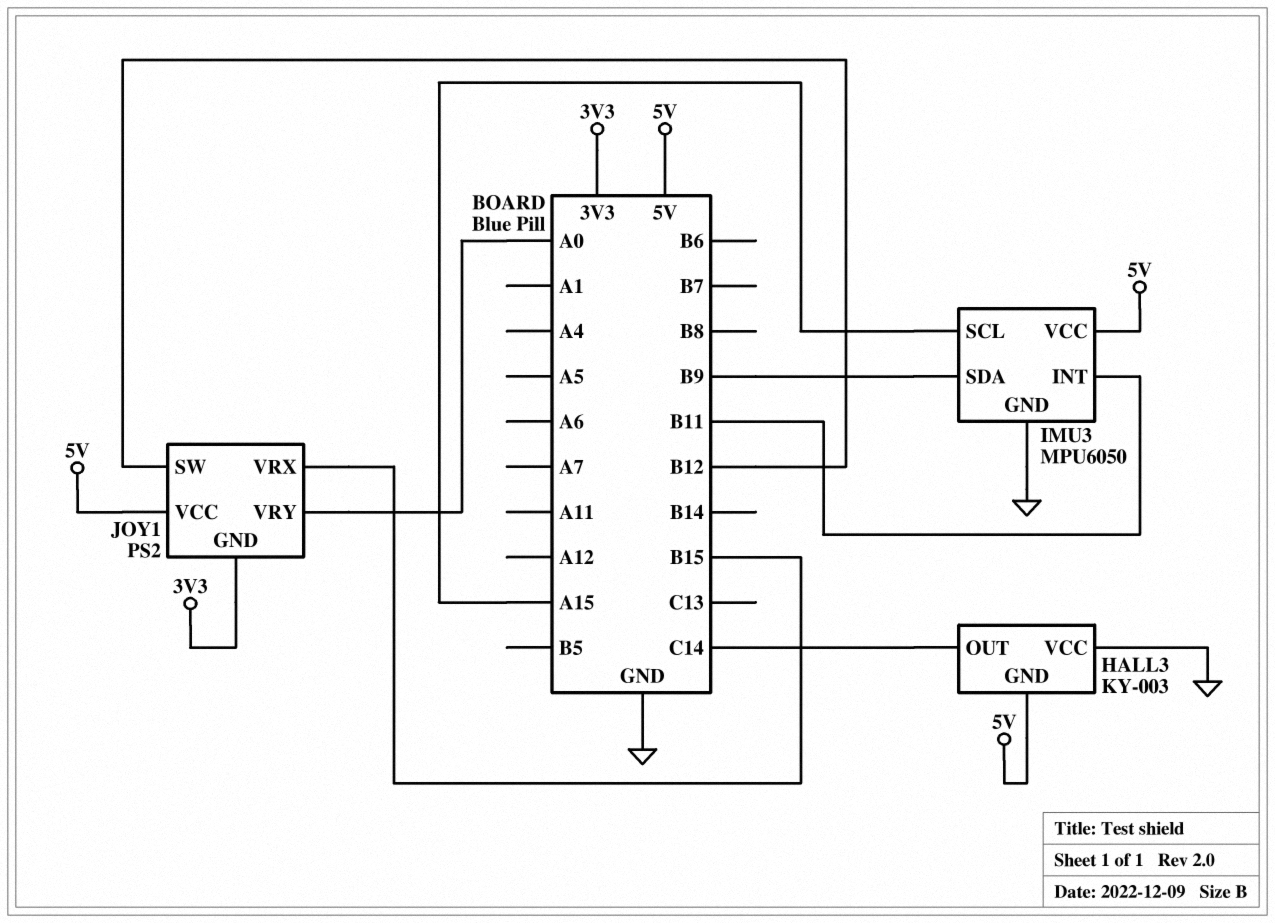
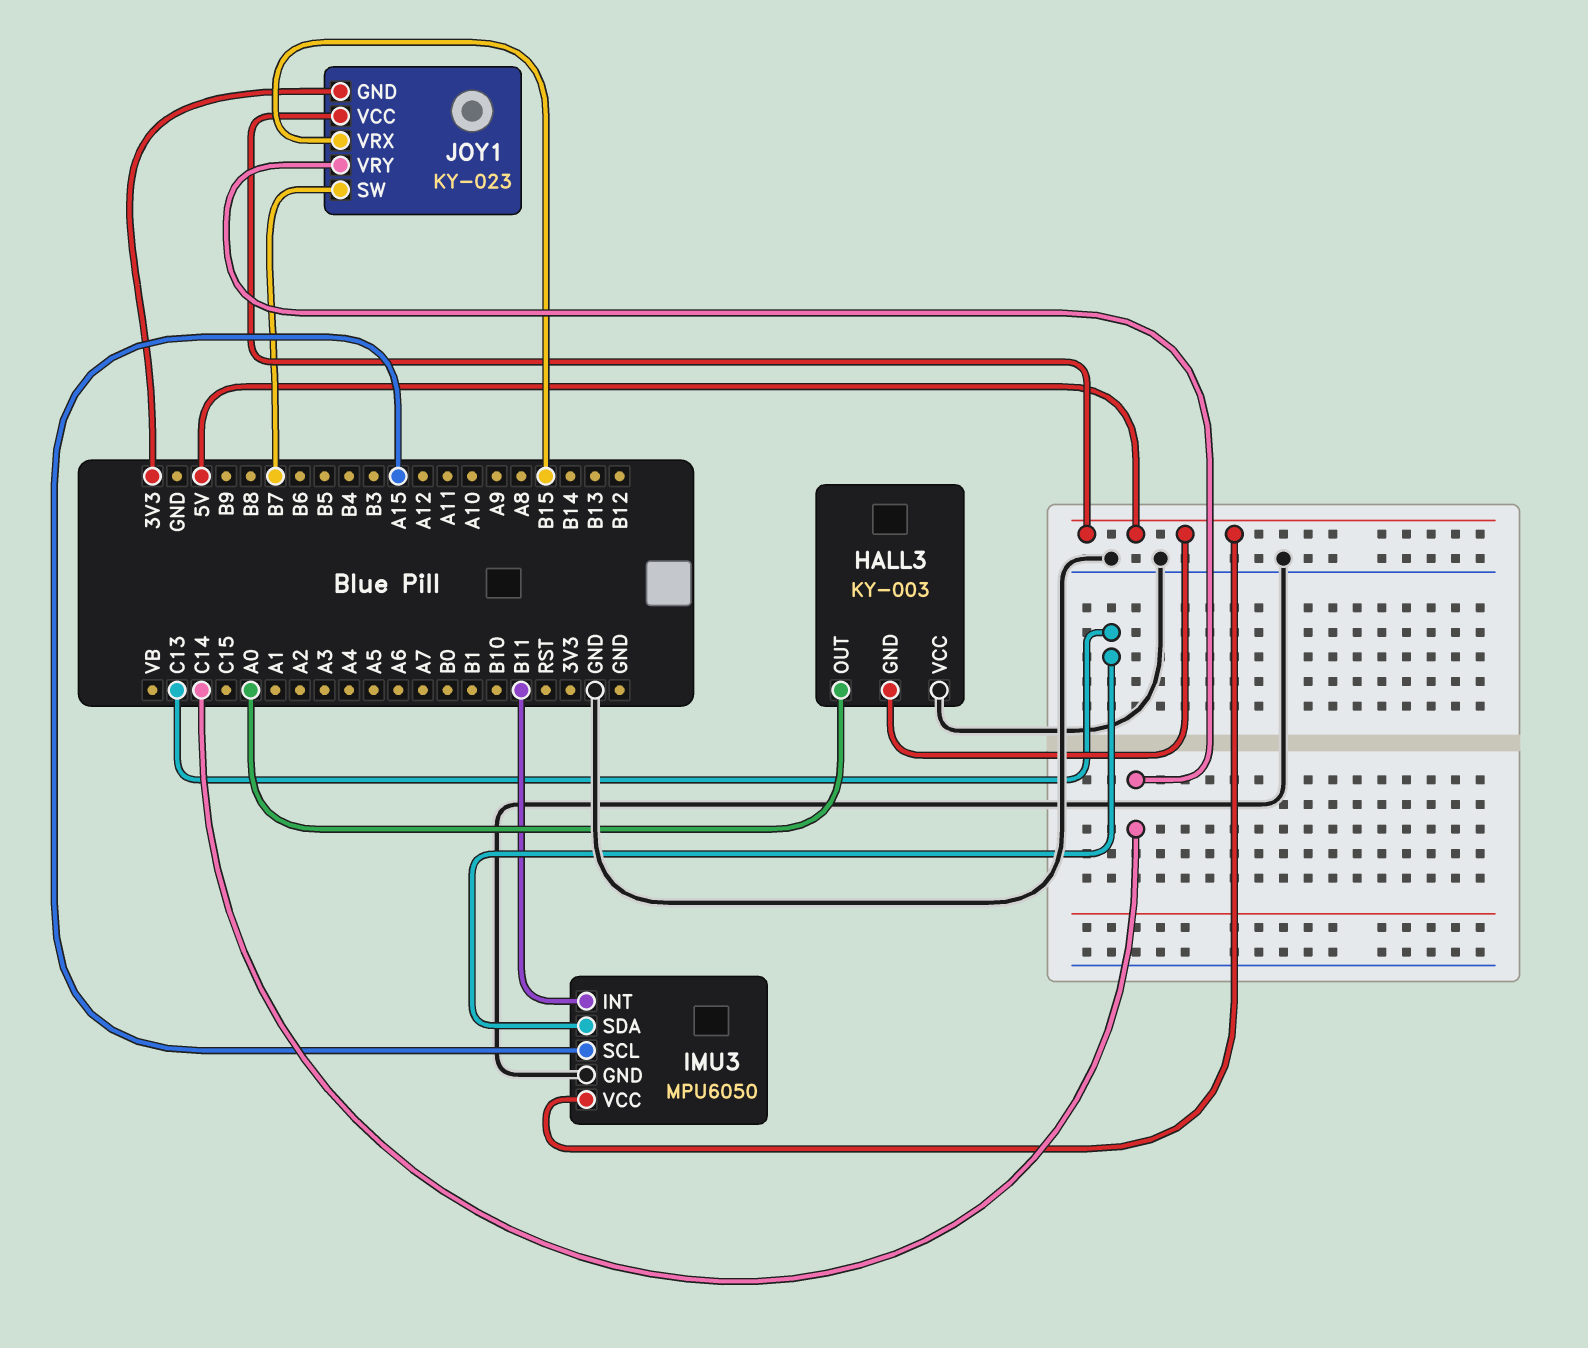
HALL3 pin OUT: C14 -> A0
IMU3 pin SDA: B9 -> C13
JOY1: PS2 -> KY-023
JOY1 pin SW: B12 -> B7
JOY1 pin VRY: A0 -> C14

